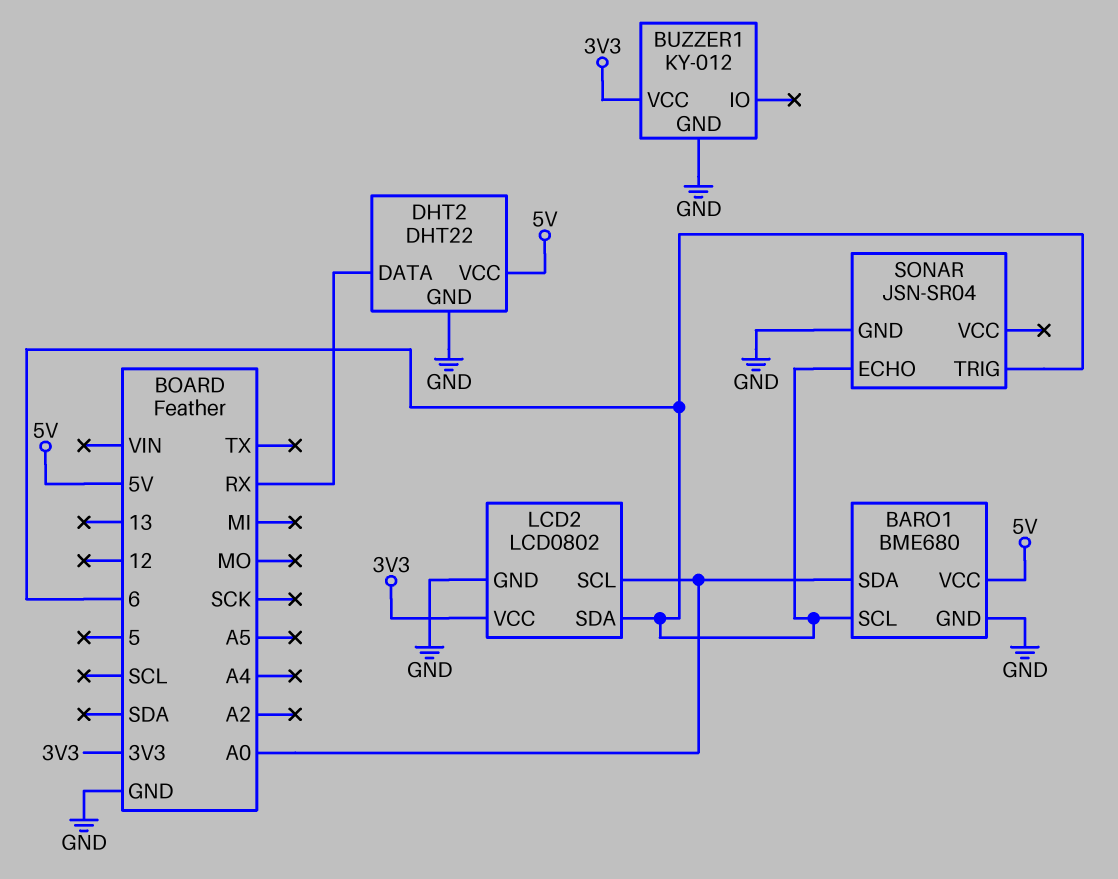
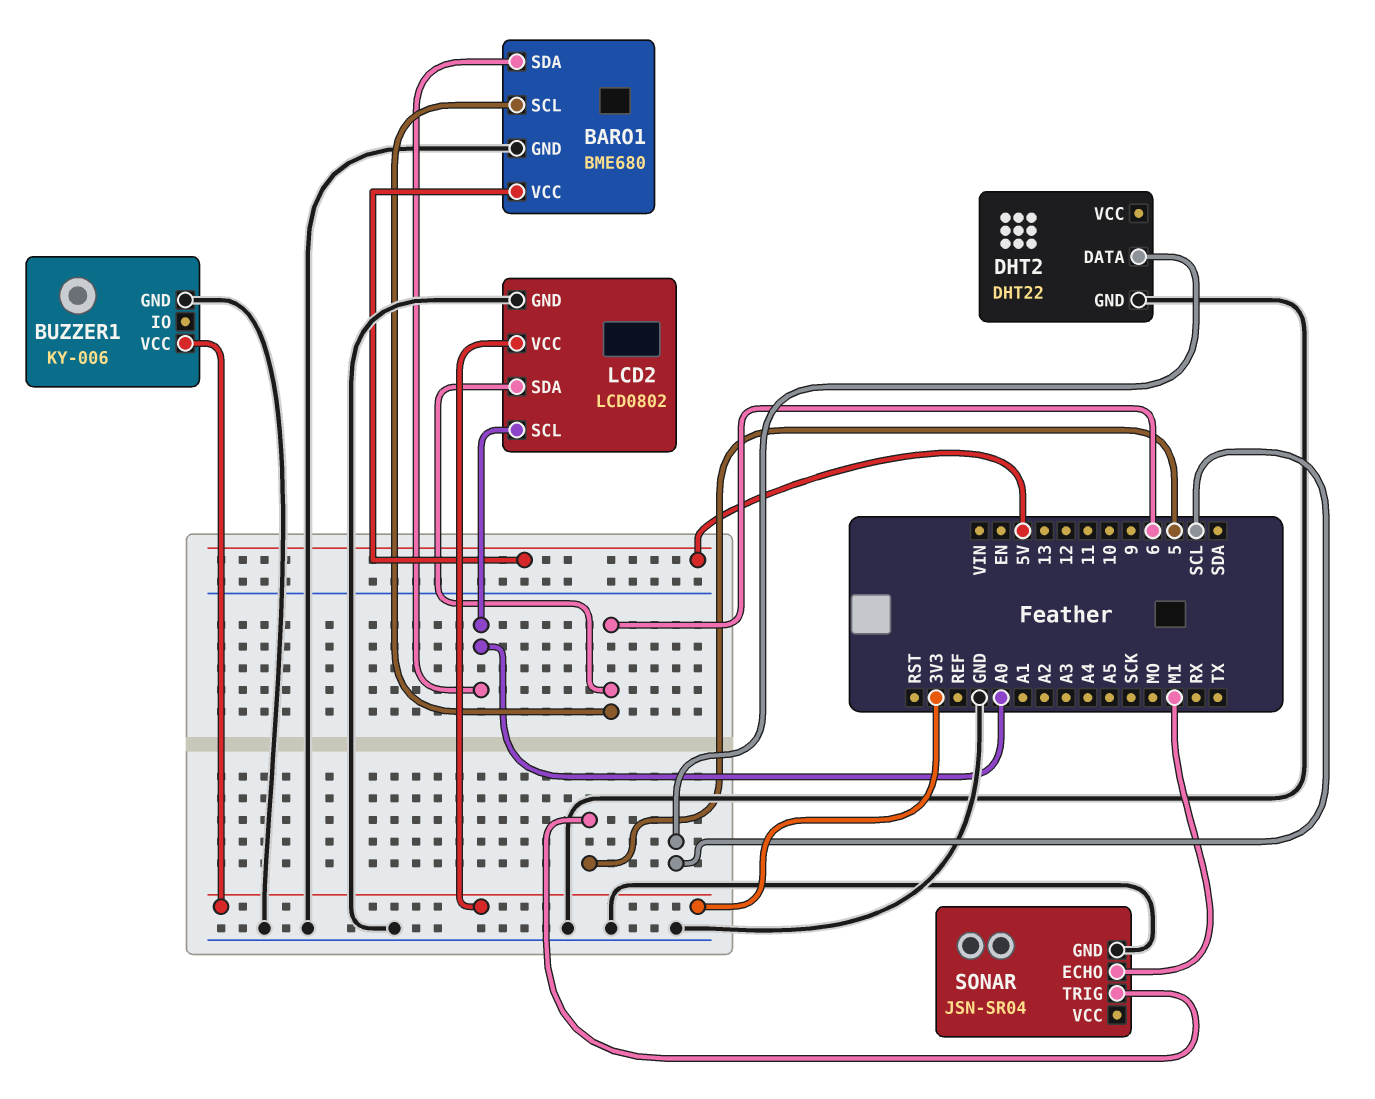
BUZZER1: KY-012 -> KY-006
DHT2 pin DATA: RX -> SCL
DHT2 pin VCC: 5V -> none
SONAR pin ECHO: 6 -> MI
SONAR pin TRIG: 6 -> 5

